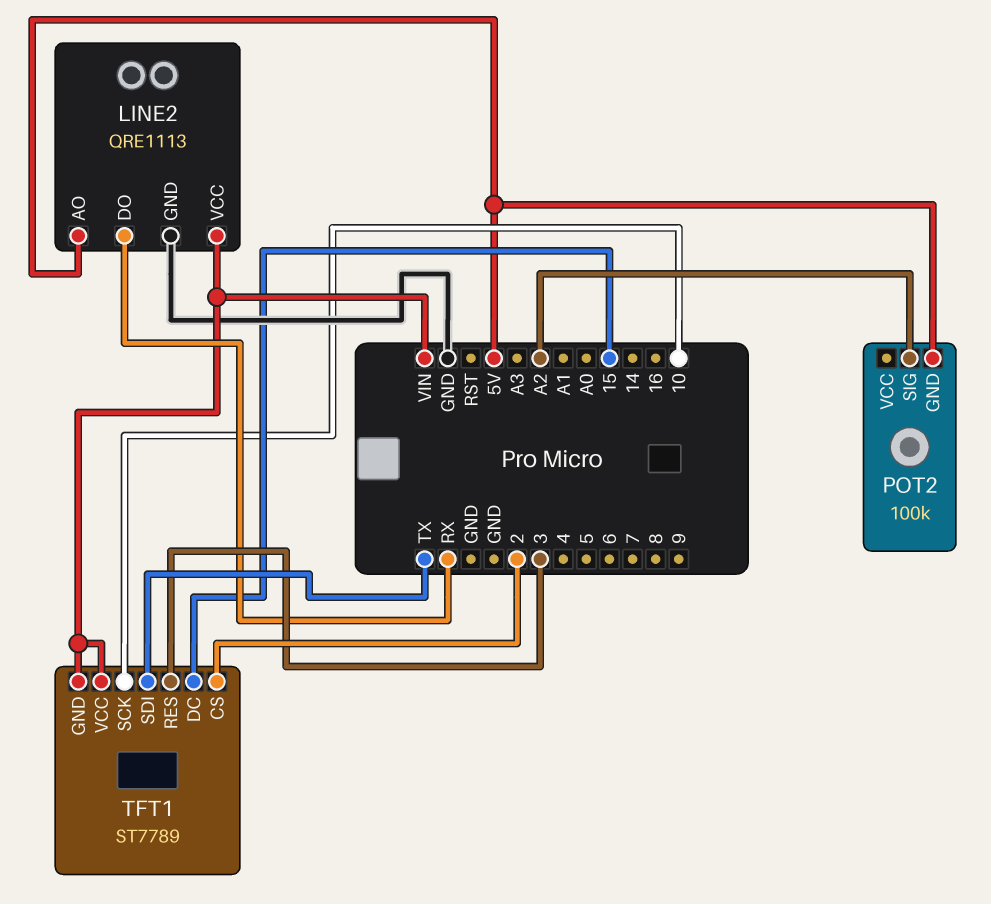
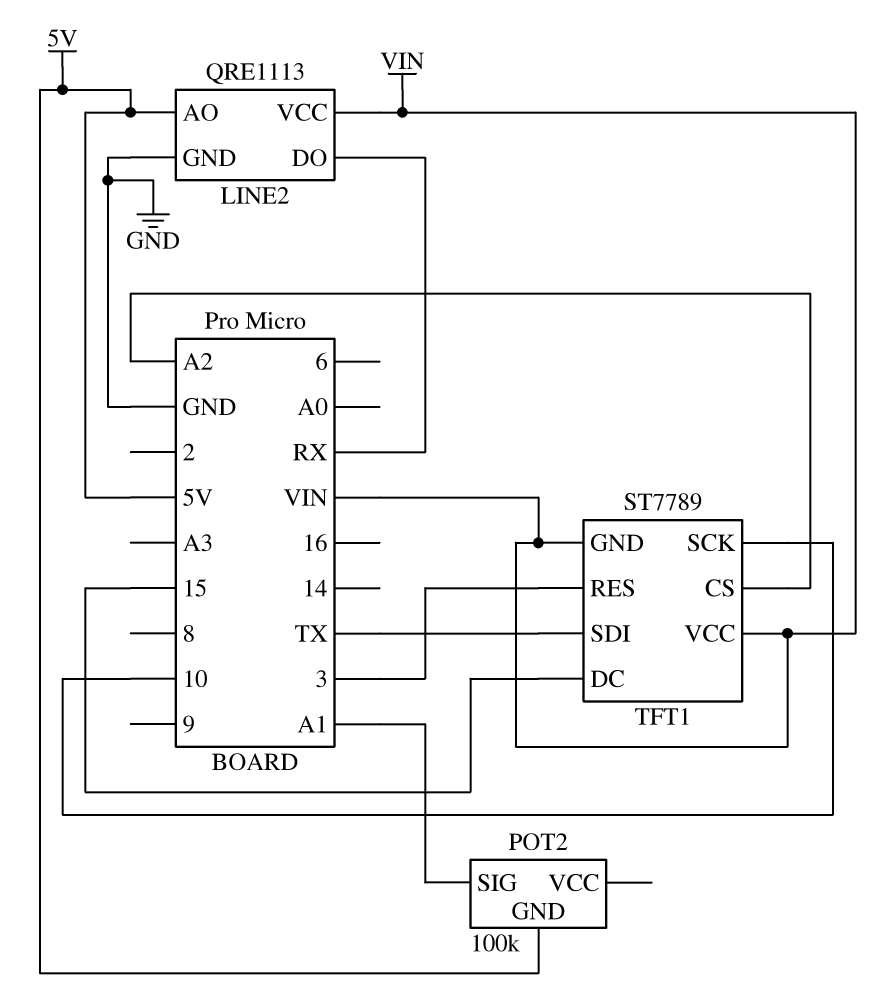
POT2 pin SIG: A2 -> A1
TFT1 pin CS: 2 -> A2

